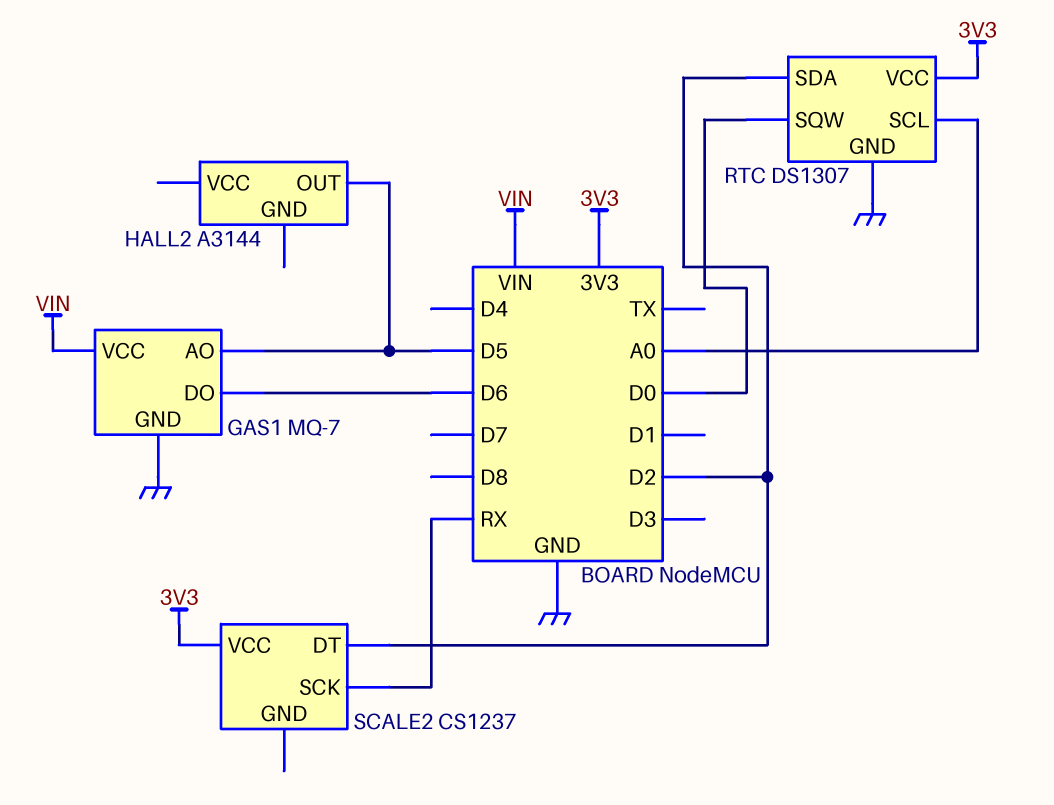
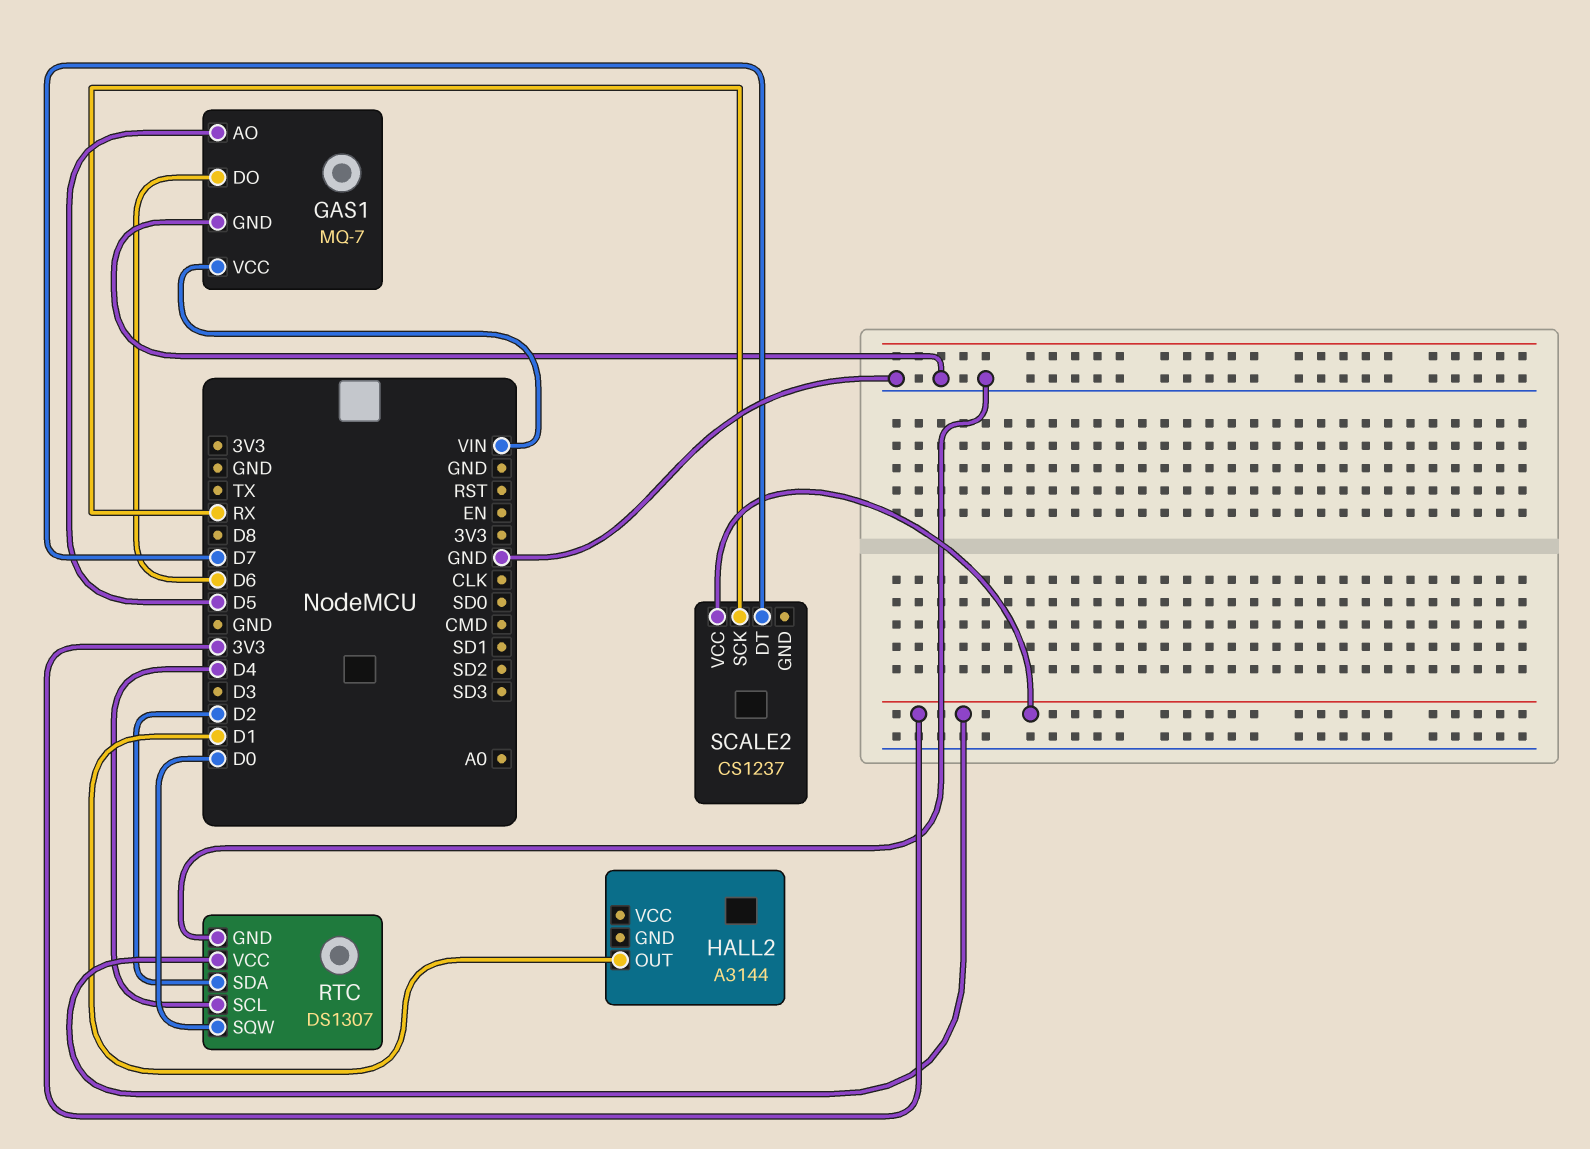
HALL2 pin OUT: D5 -> D1
RTC pin SCL: A0 -> D4
SCALE2 pin DT: D2 -> D7

